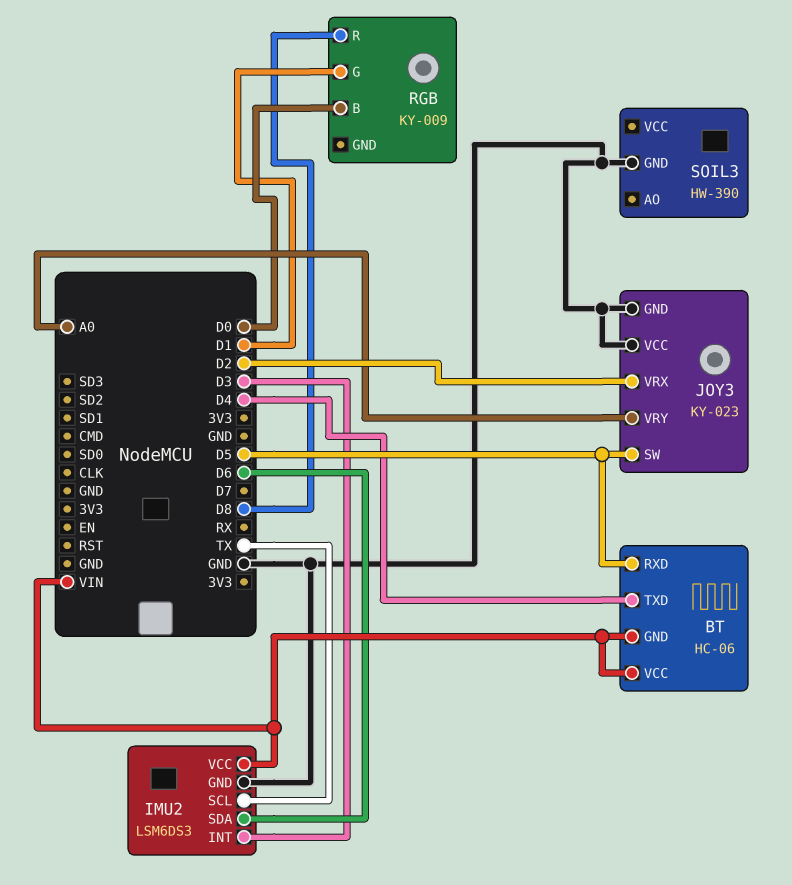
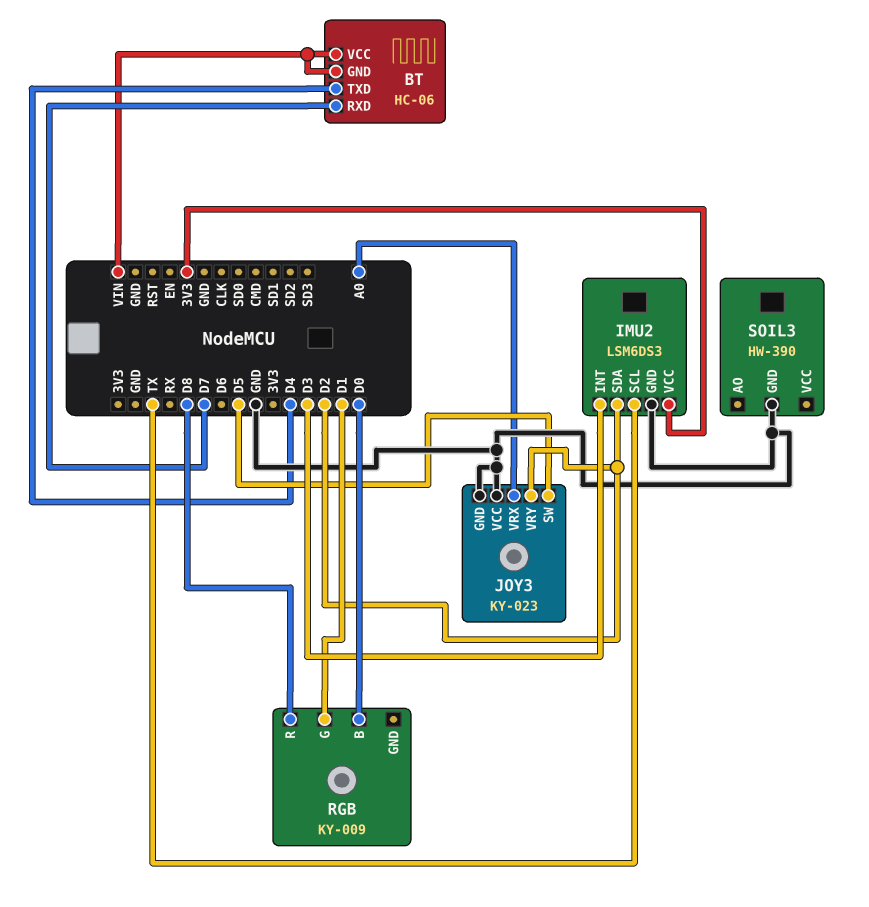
BT pin RXD: D5 -> D7
IMU2 pin SDA: D6 -> D2
IMU2 pin VCC: VIN -> 3V3
JOY3 pin VRX: D2 -> A0
JOY3 pin VRY: A0 -> D2

